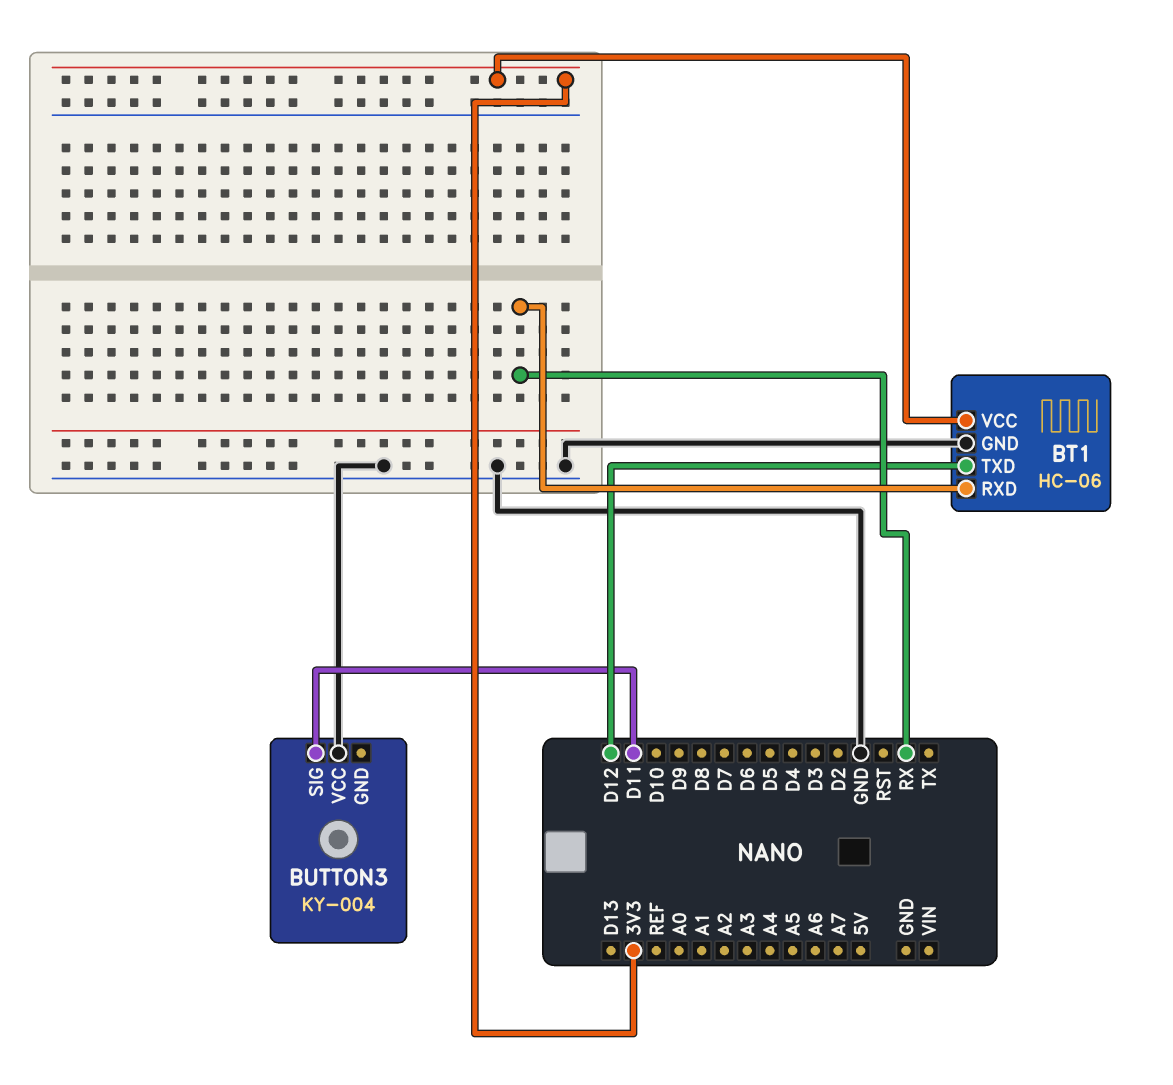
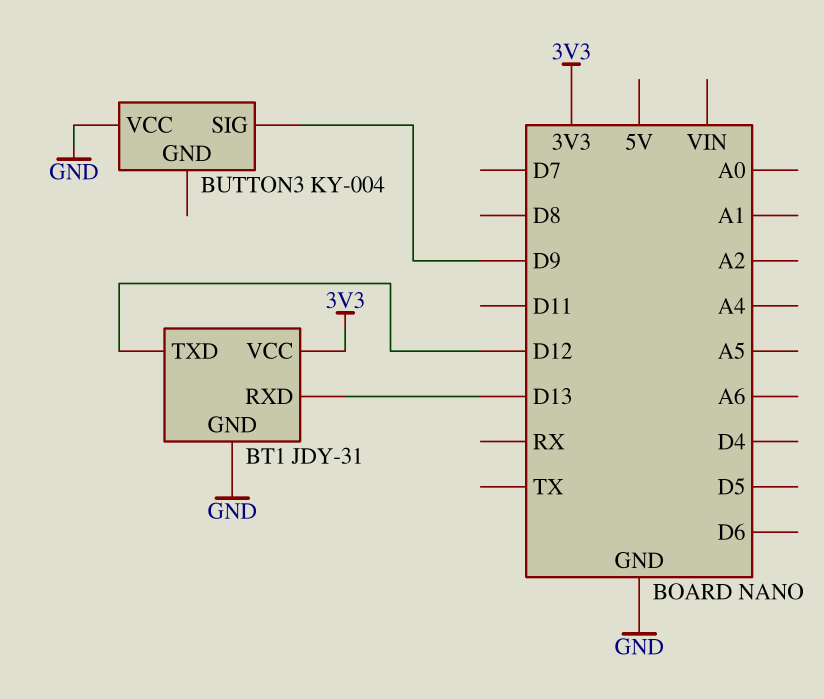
BT1: HC-06 -> JDY-31
BT1 pin RXD: RX -> D13
BUTTON3 pin SIG: D11 -> D9

